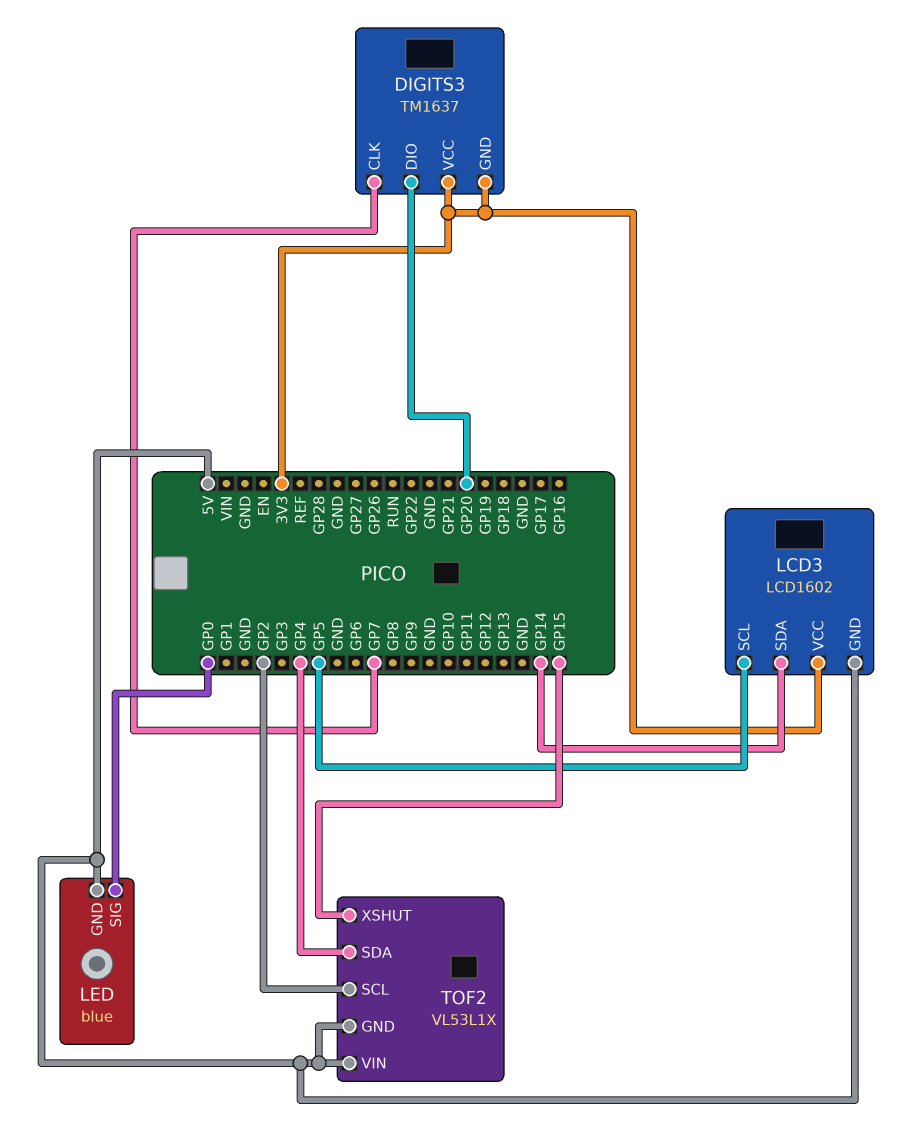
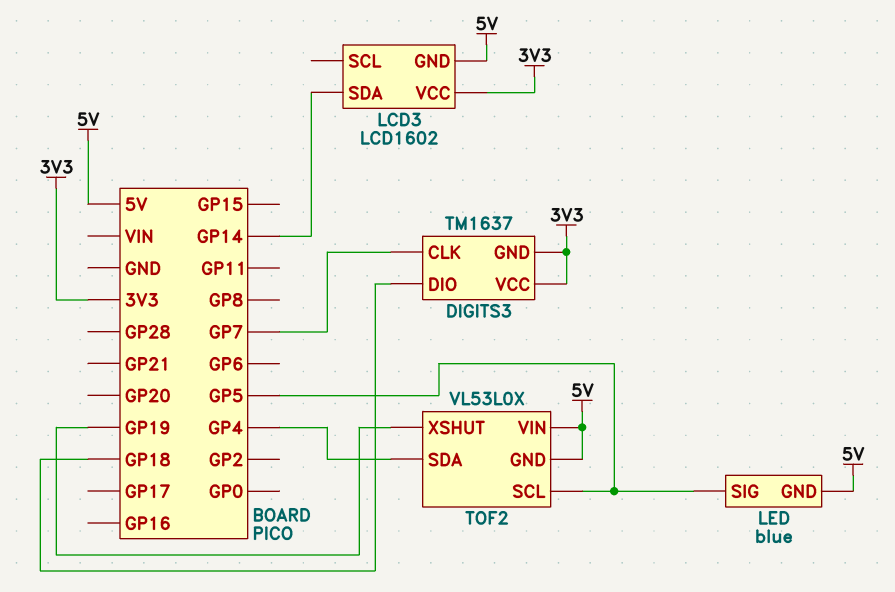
DIGITS3 pin DIO: GP20 -> GP18
LCD3 pin SCL: GP5 -> none
LED pin SIG: GP0 -> GP5
TOF2: VL53L1X -> VL53L0X
TOF2 pin SCL: GP2 -> GP5
TOF2 pin XSHUT: GP15 -> GP19

